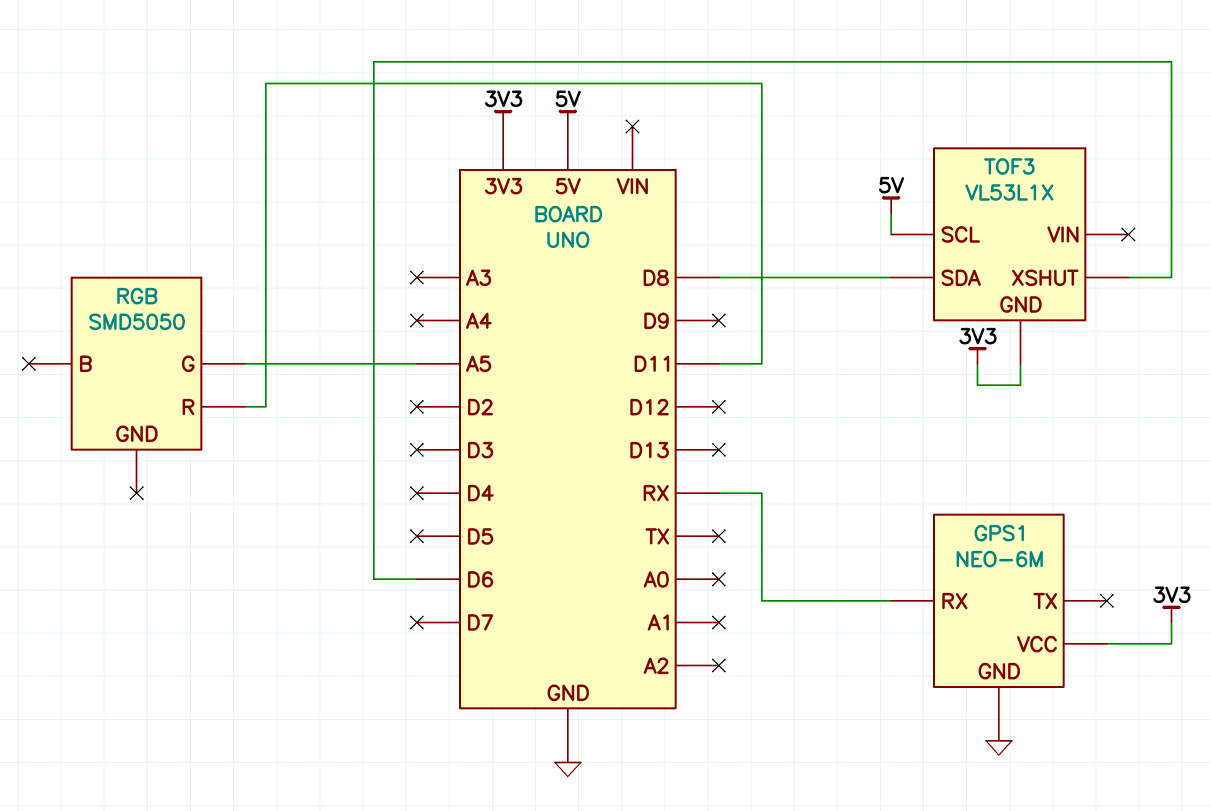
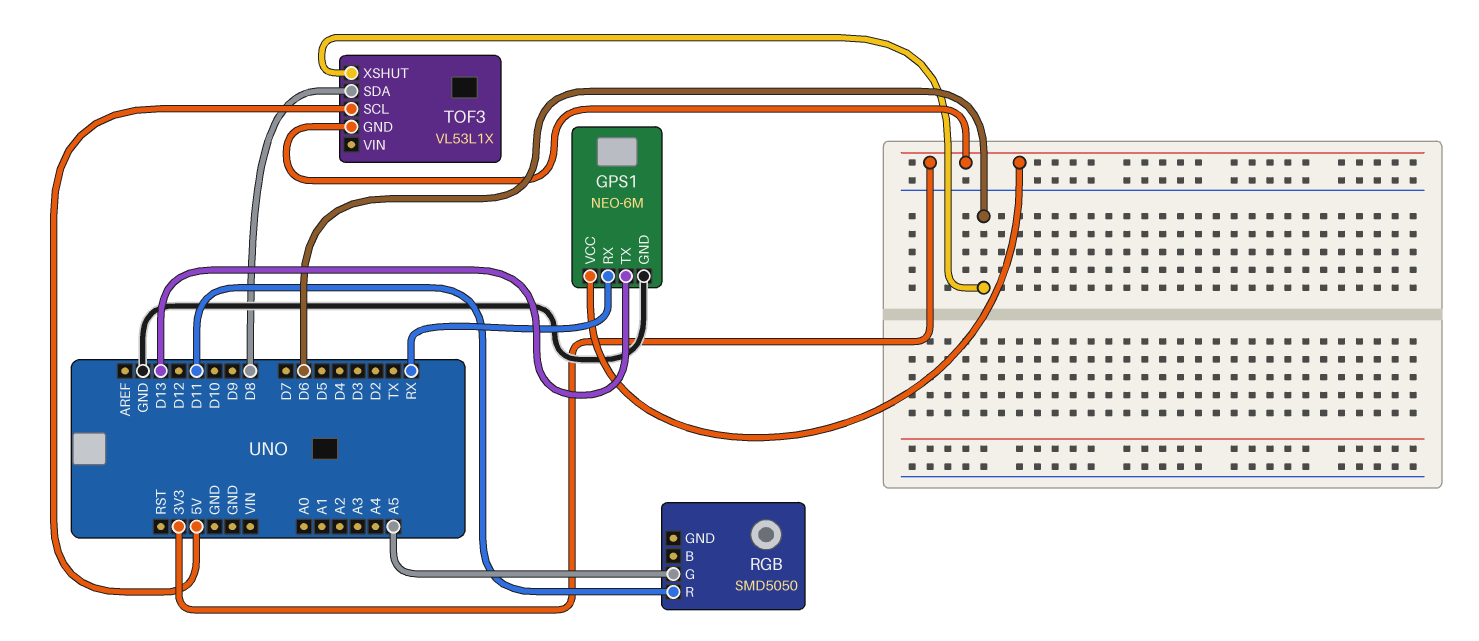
GPS1 pin TX: none -> D13

